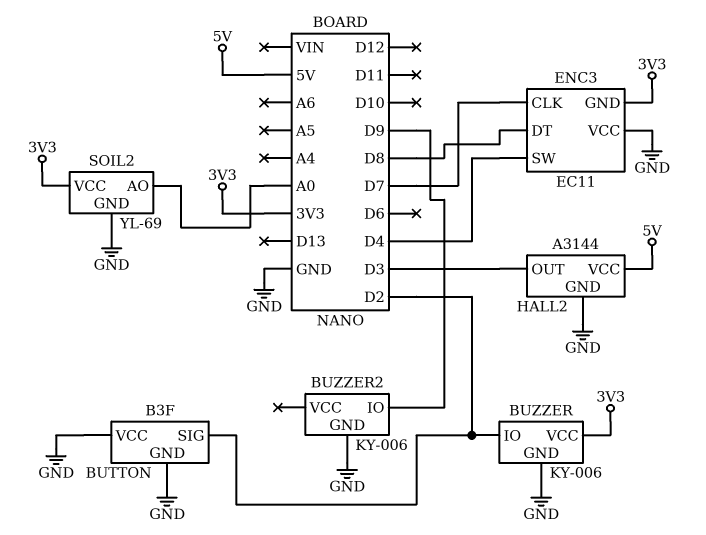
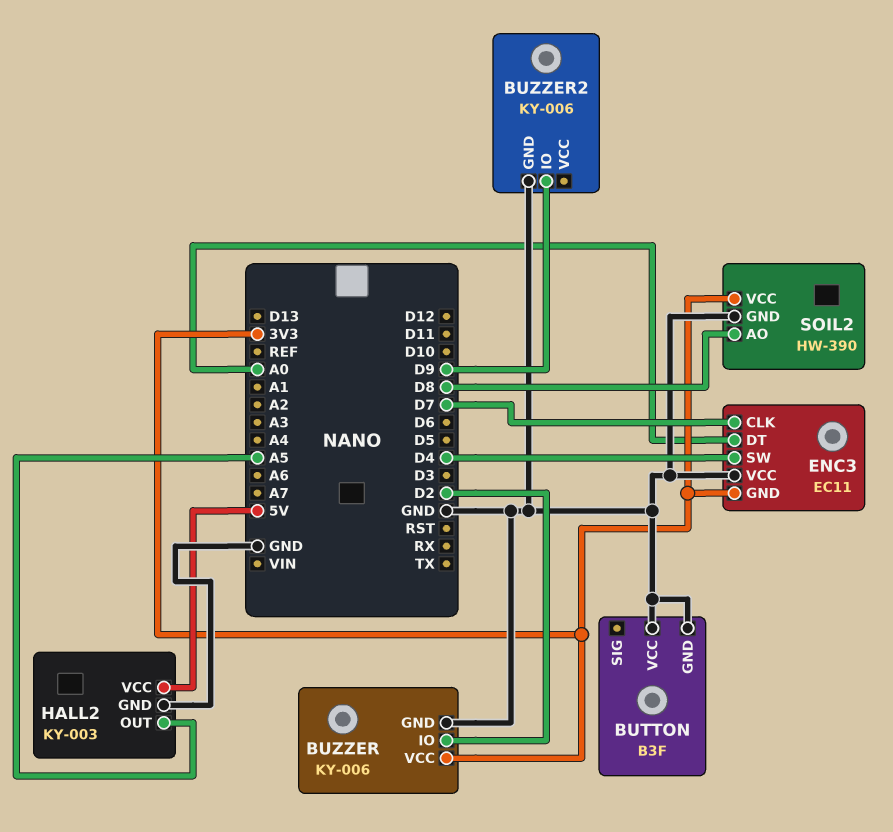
BUTTON pin SIG: D2 -> none
ENC3 pin DT: D8 -> A0
HALL2: A3144 -> KY-003
HALL2 pin OUT: D3 -> A5
SOIL2: YL-69 -> HW-390
SOIL2 pin AO: A0 -> D8

